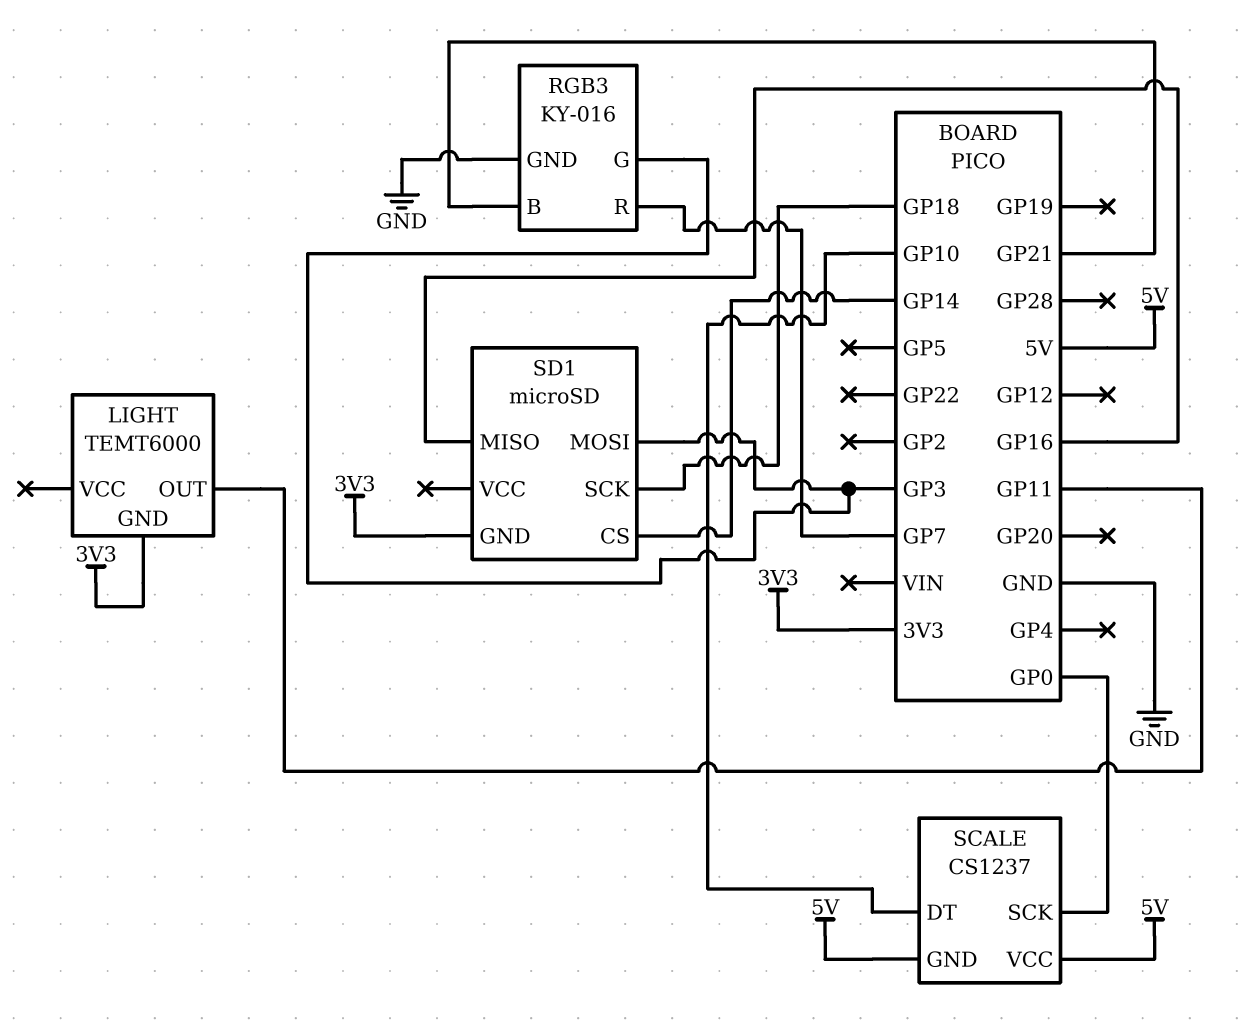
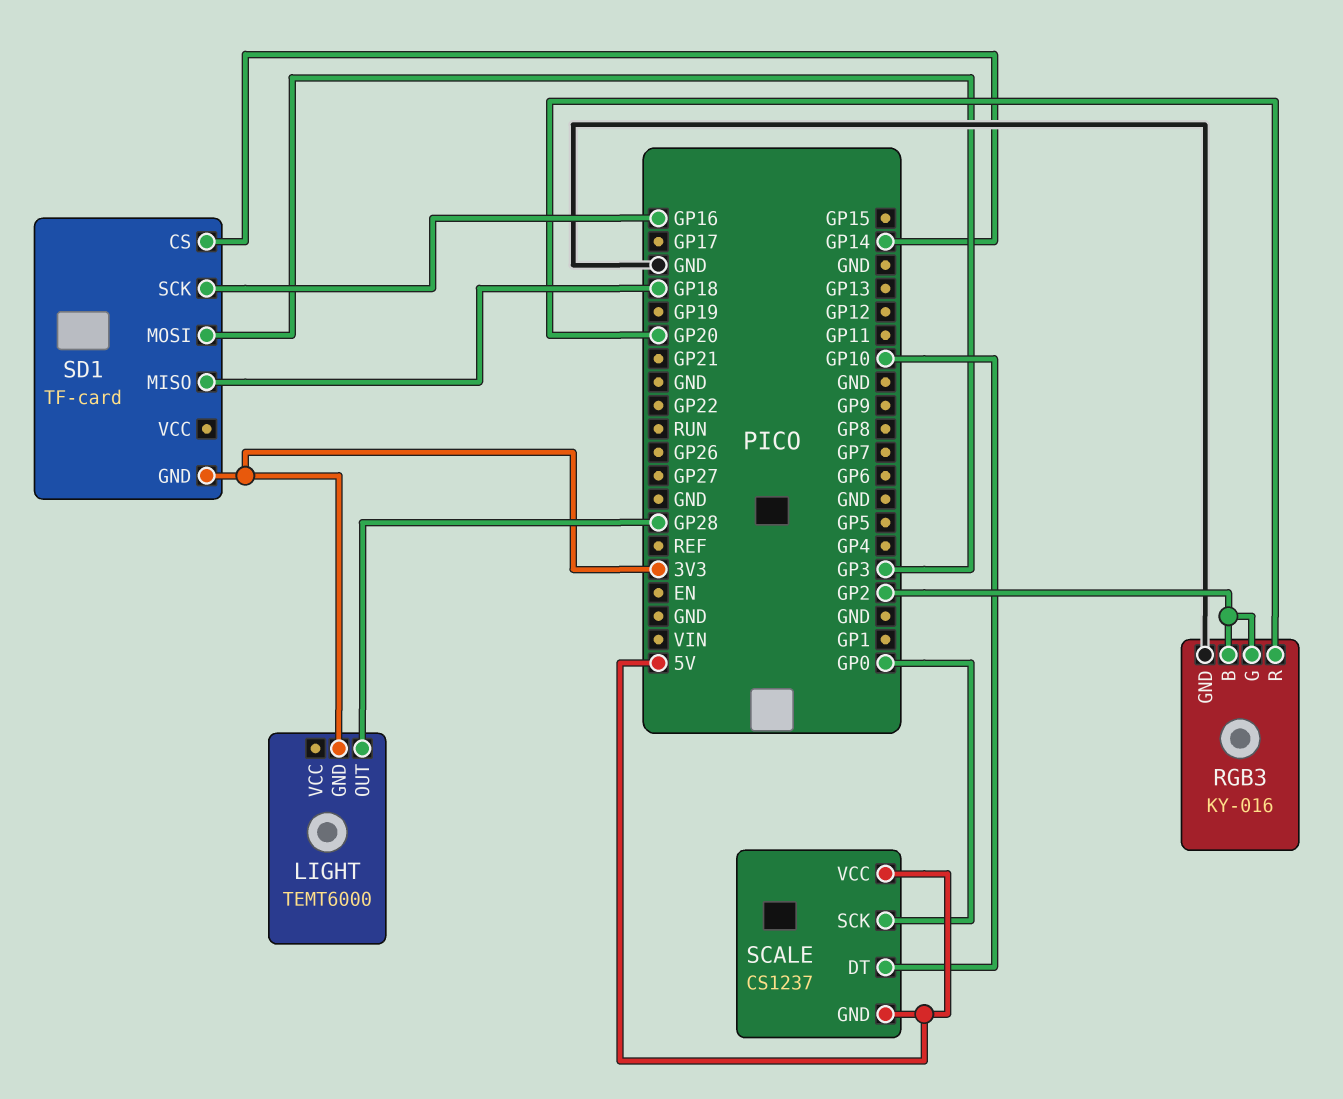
LIGHT pin OUT: GP11 -> GP28
RGB3 pin B: GP21 -> GP2
RGB3 pin G: GP3 -> GP2
RGB3 pin R: GP7 -> GP20
SD1: microSD -> TF-card
SD1 pin MISO: GP16 -> GP18
SD1 pin SCK: GP18 -> GP16

